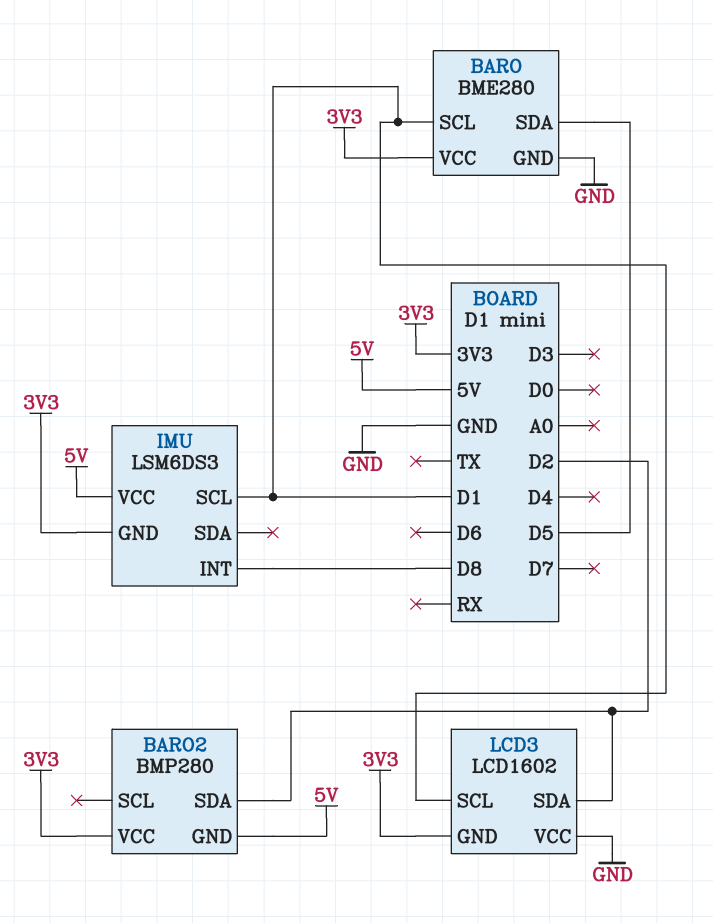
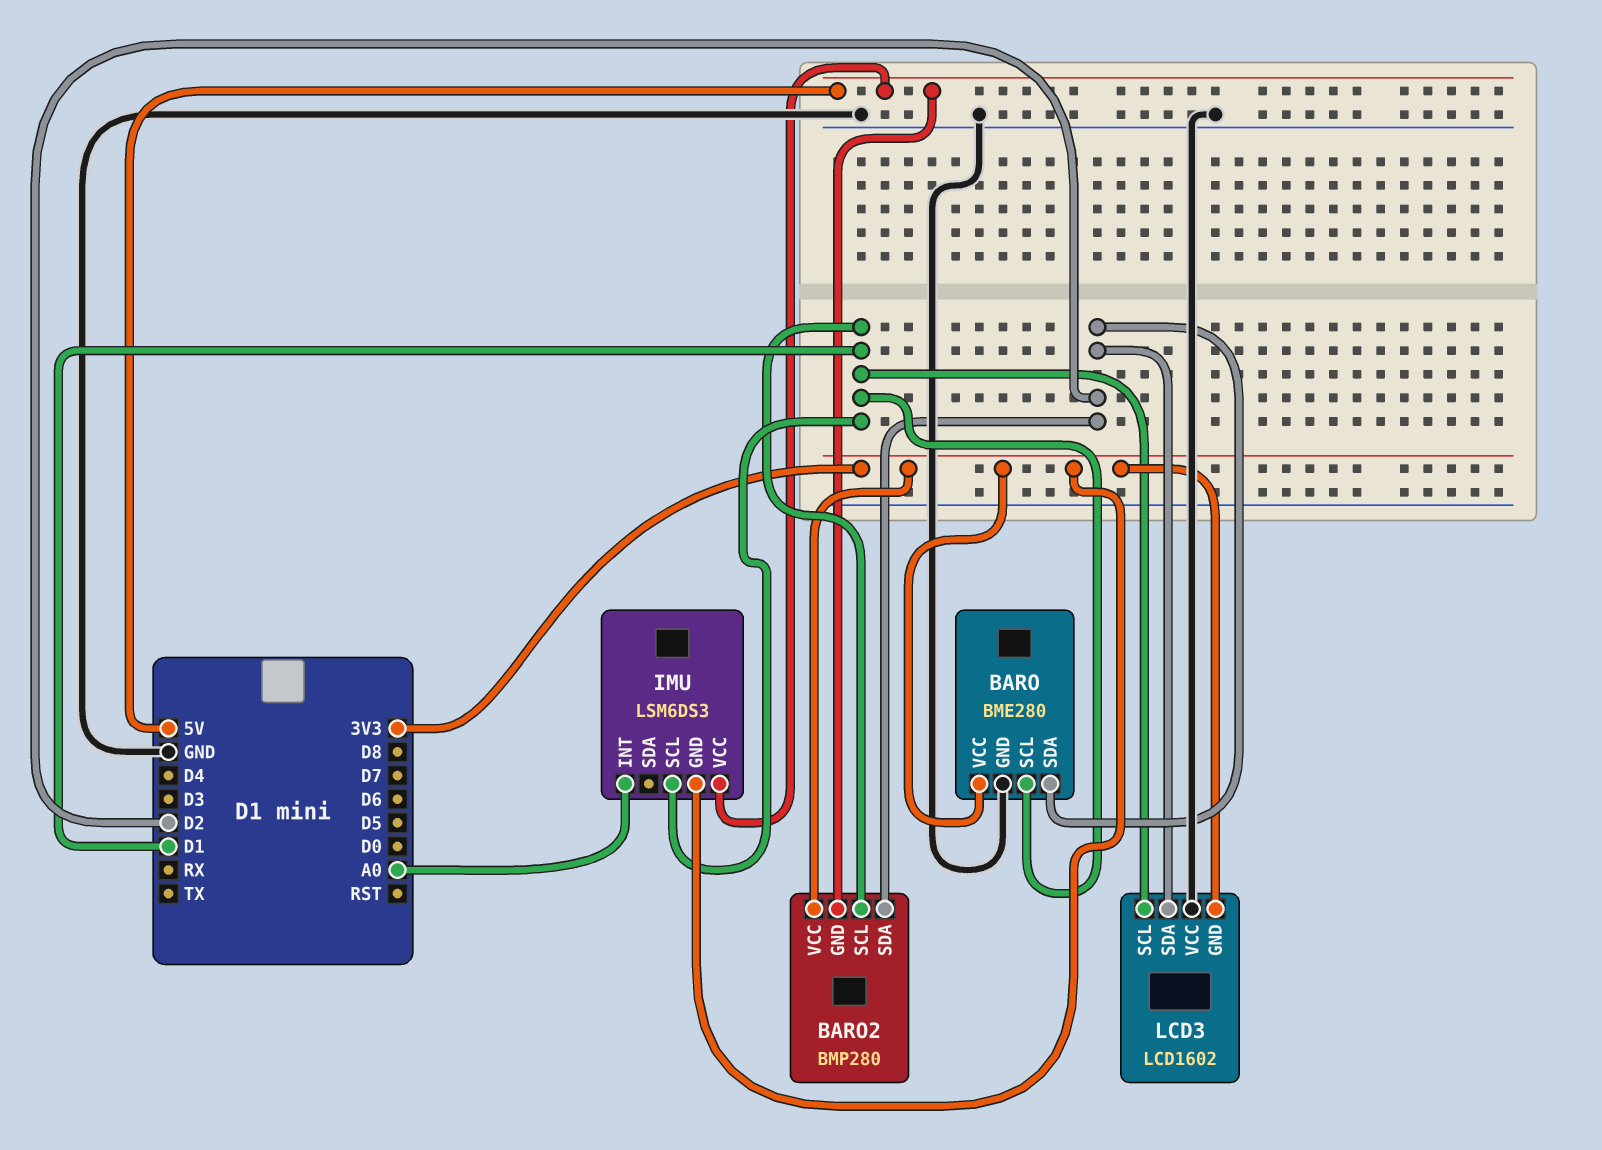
BARO pin SDA: D5 -> D2
BARO2 pin SCL: none -> D1
IMU pin INT: D8 -> A0

